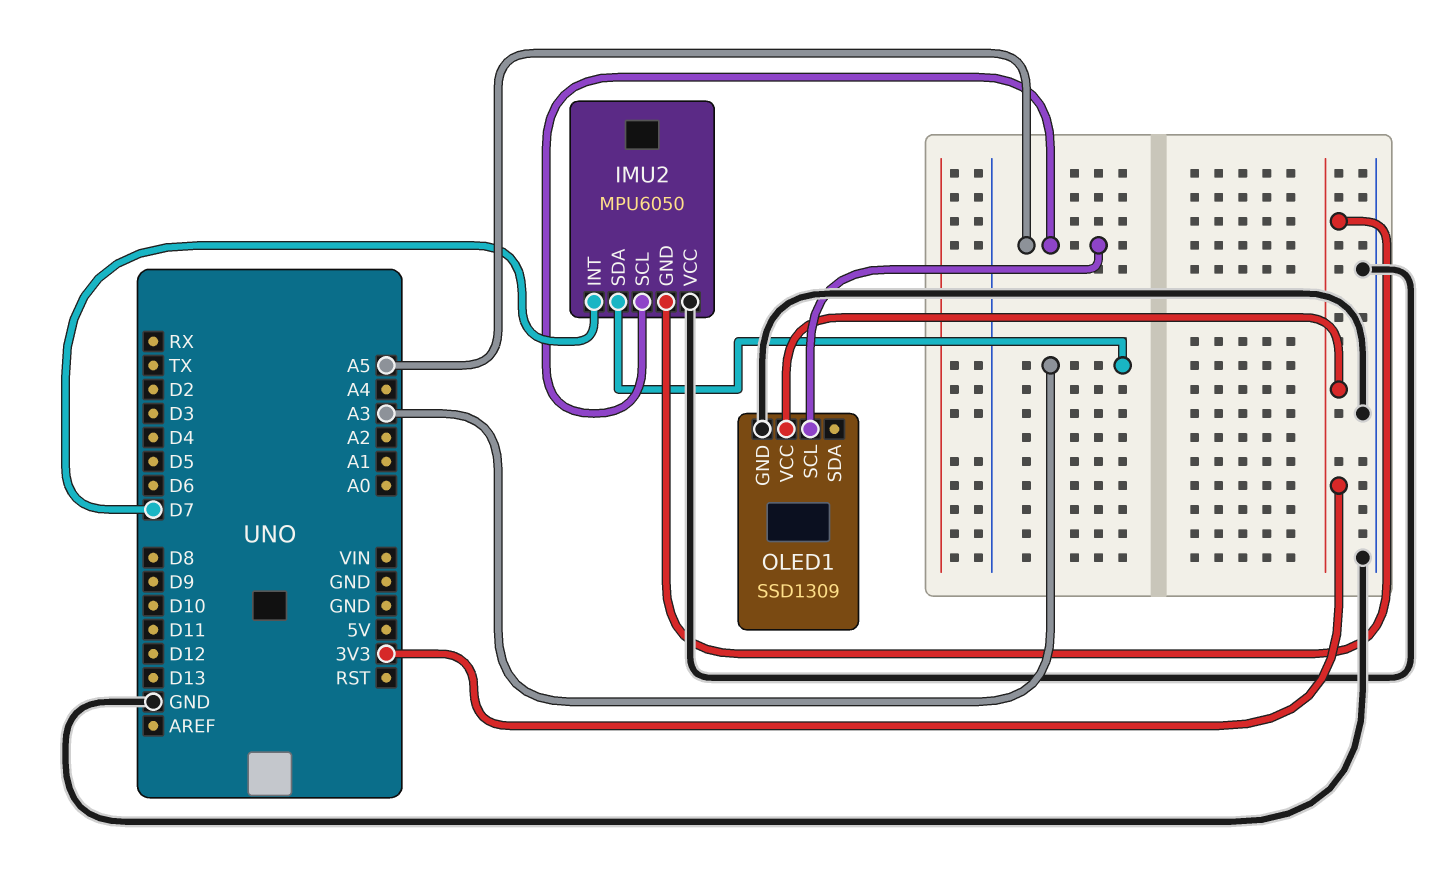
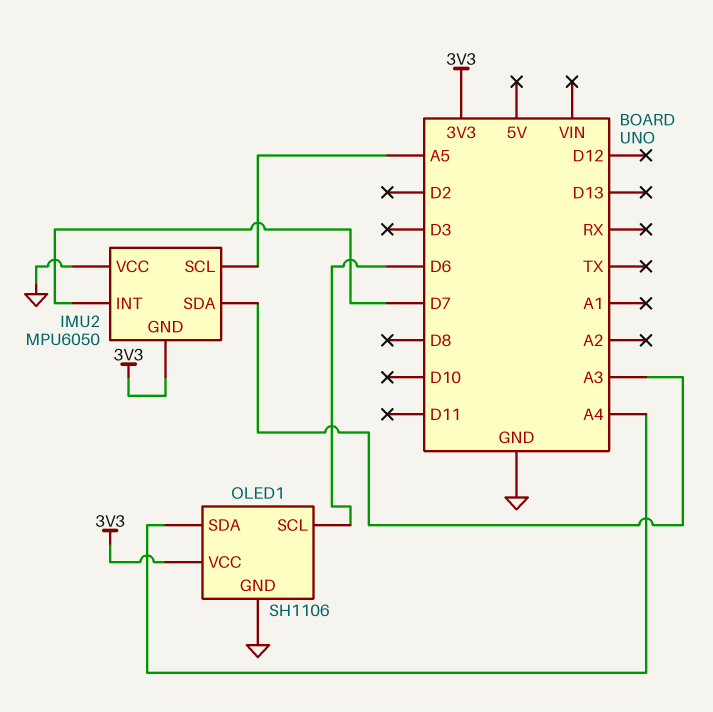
OLED1: SSD1309 -> SH1106
OLED1 pin SCL: A5 -> D6
OLED1 pin SDA: none -> A4

